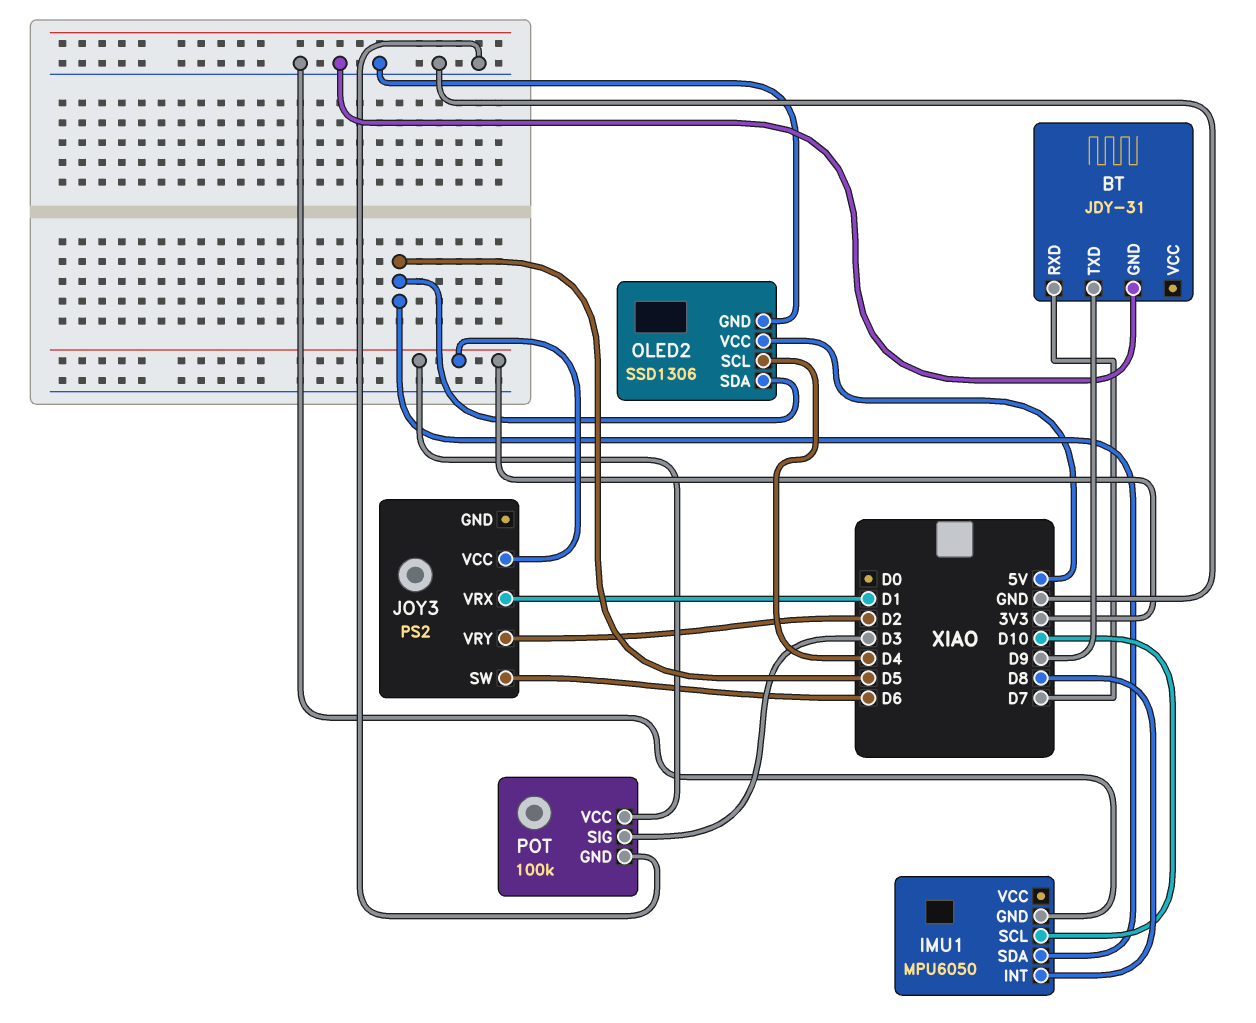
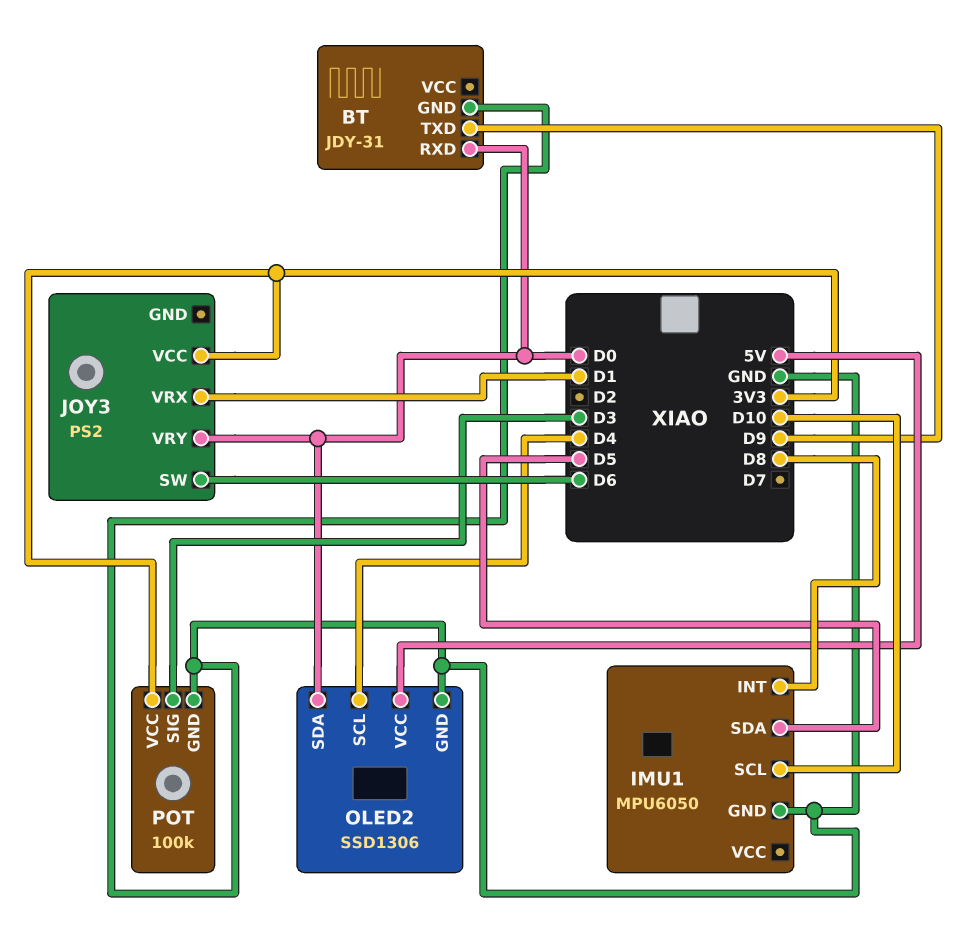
BT pin RXD: D7 -> D0
JOY3 pin VRY: D2 -> D0
OLED2 pin SDA: D5 -> D0

